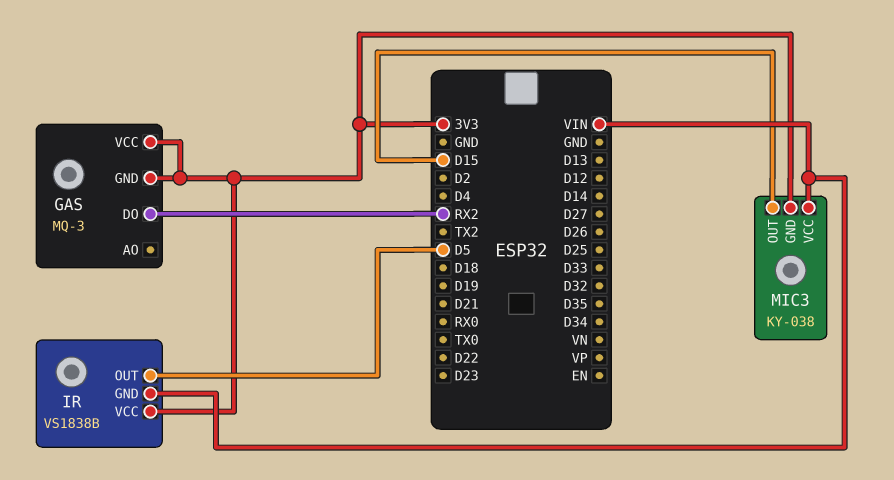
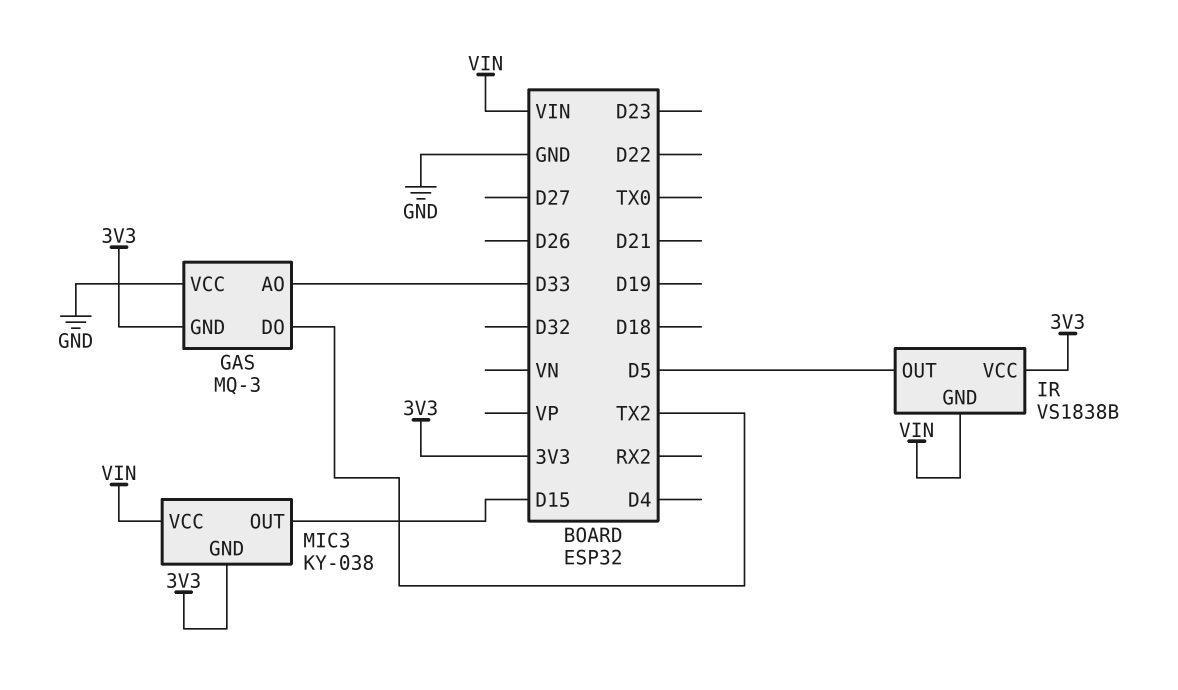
GAS pin AO: none -> D33
GAS pin DO: RX2 -> TX2
GAS pin VCC: 3V3 -> GND

